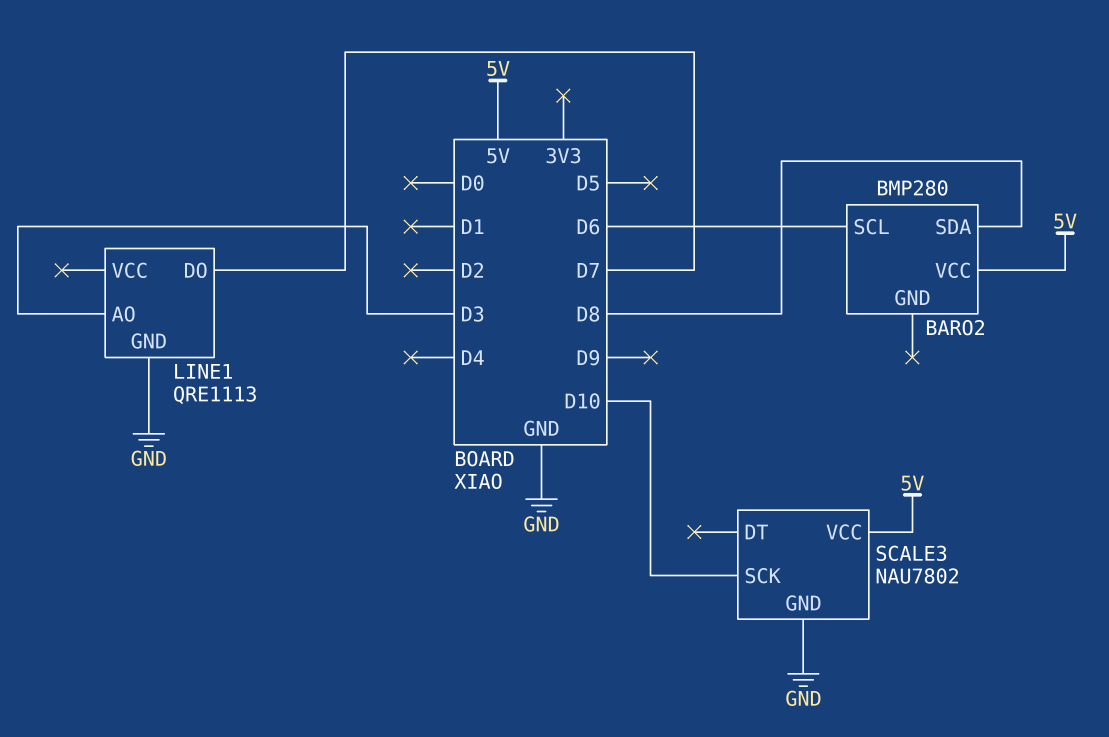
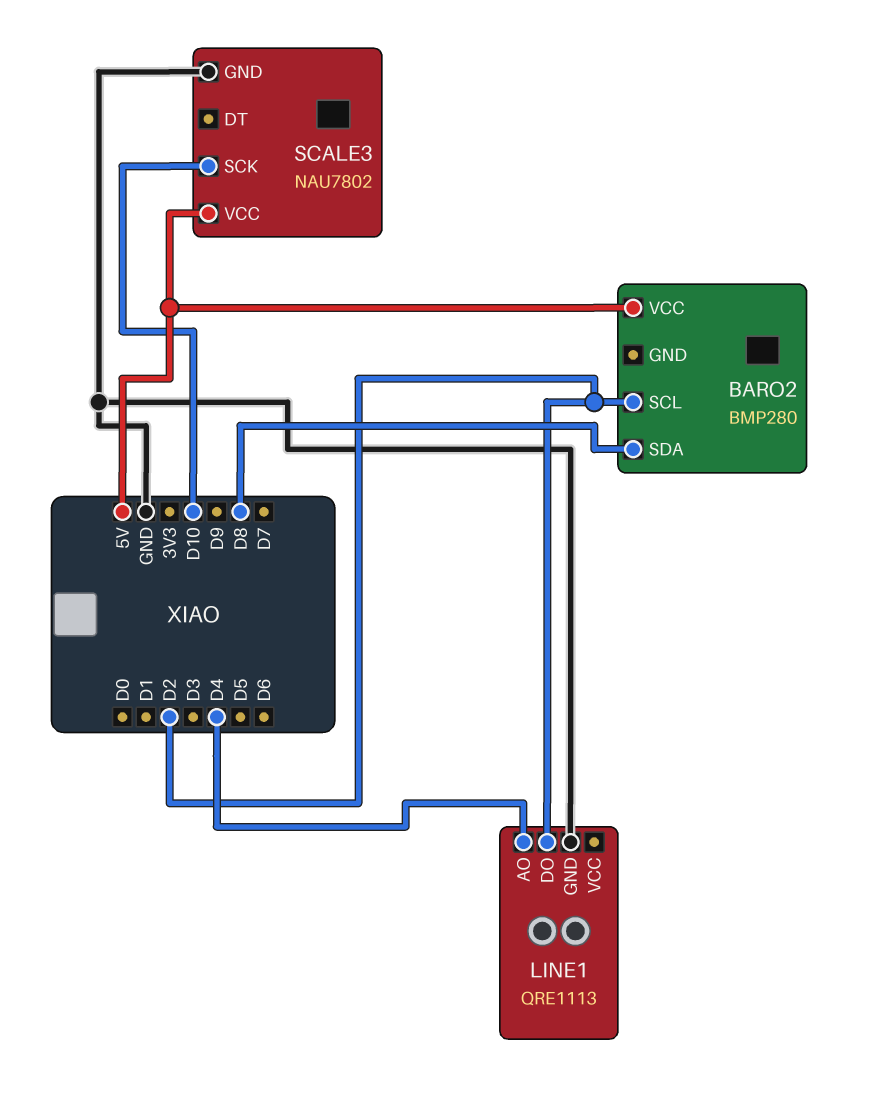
BARO2 pin SCL: D6 -> D2
LINE1 pin AO: D3 -> D4
LINE1 pin DO: D7 -> D2

